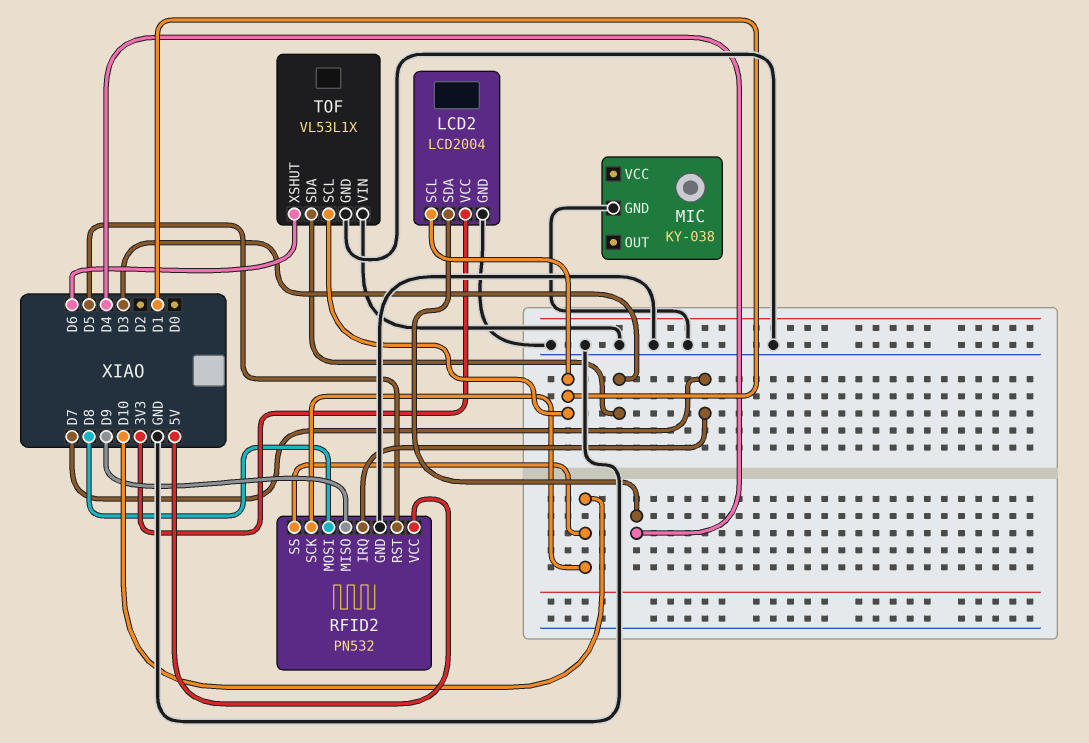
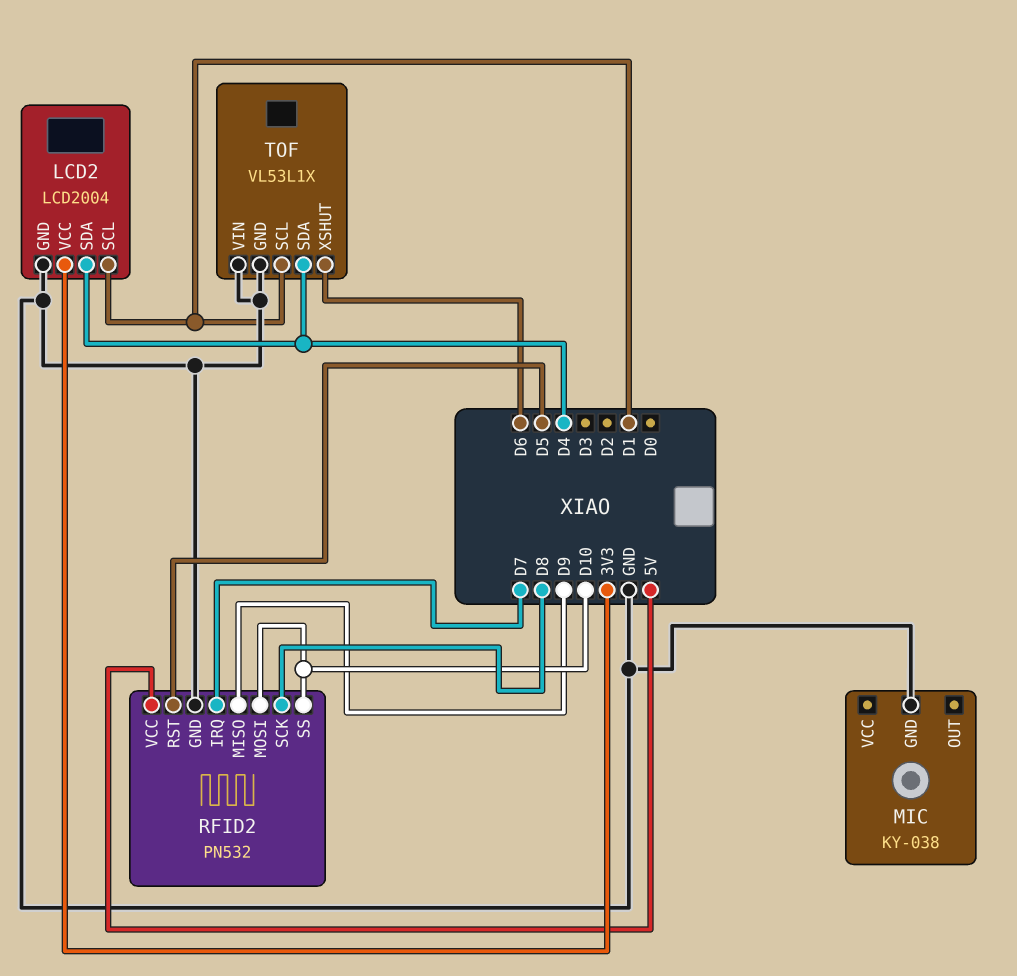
RFID2 pin MOSI: D8 -> D10
RFID2 pin SCK: D10 -> D8
TOF pin SDA: D3 -> D4

